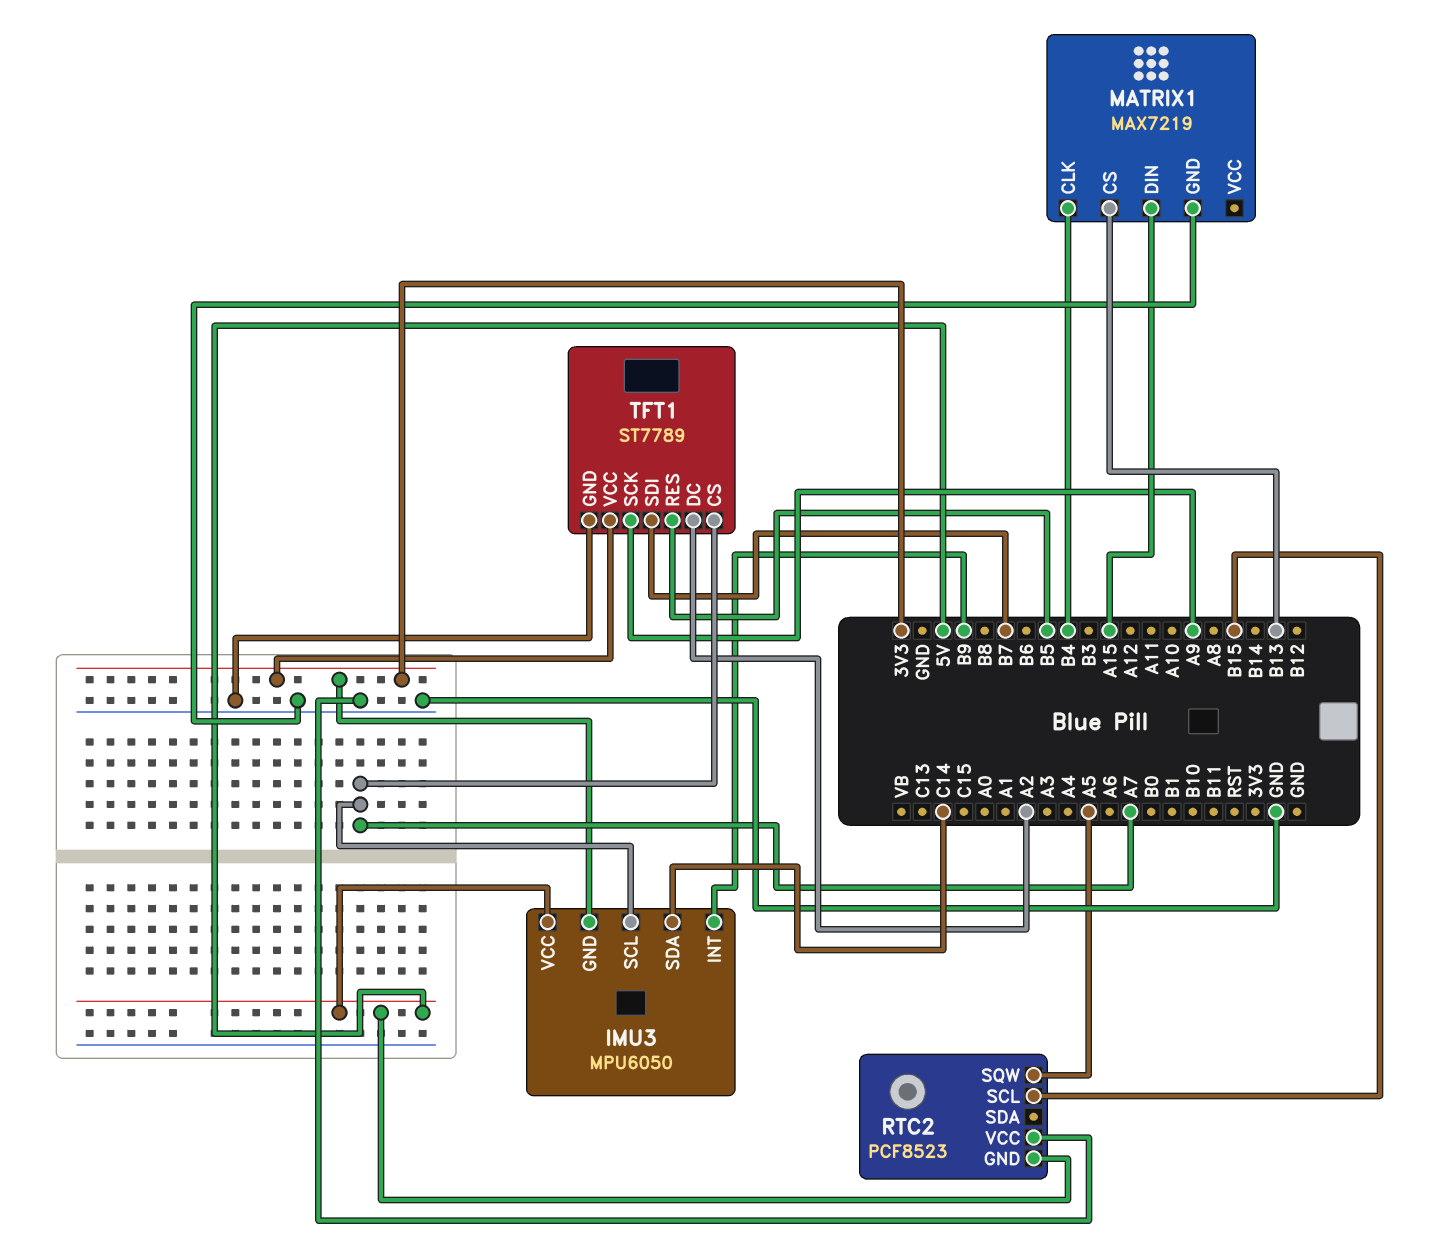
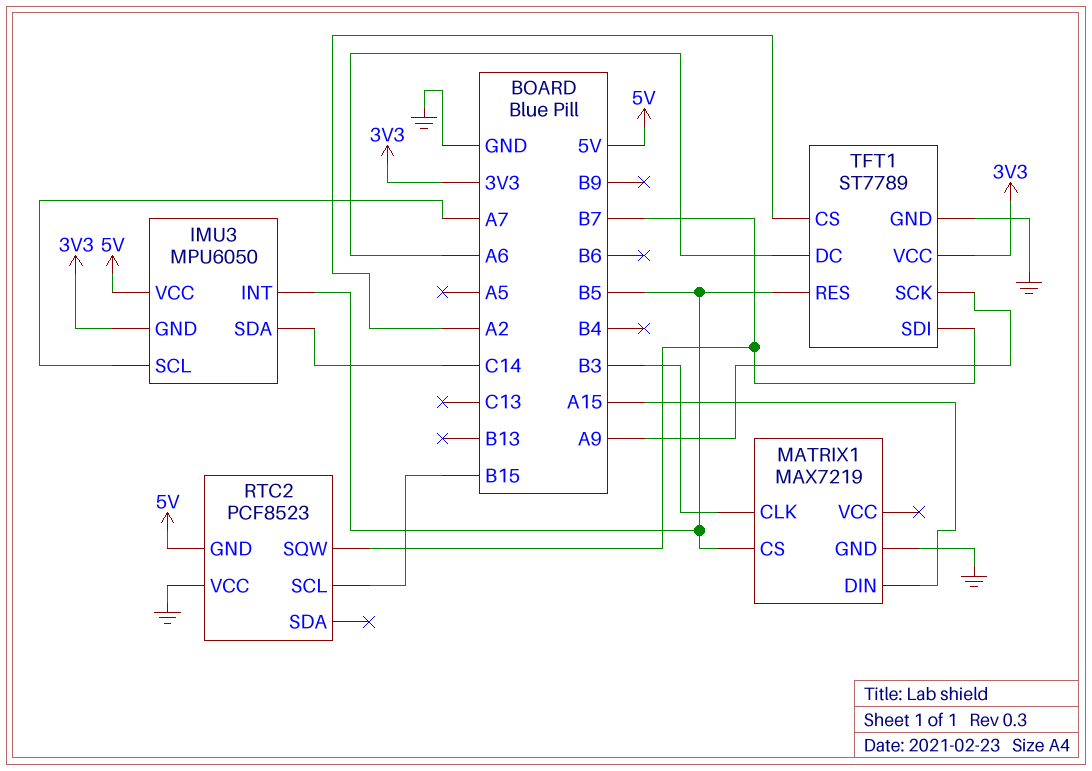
IMU3 pin INT: B9 -> B5
MATRIX1 pin CLK: B4 -> B3
MATRIX1 pin CS: B13 -> B5
RTC2 pin SQW: A5 -> B7
TFT1 pin CS: A7 -> A2
TFT1 pin DC: A2 -> A6

